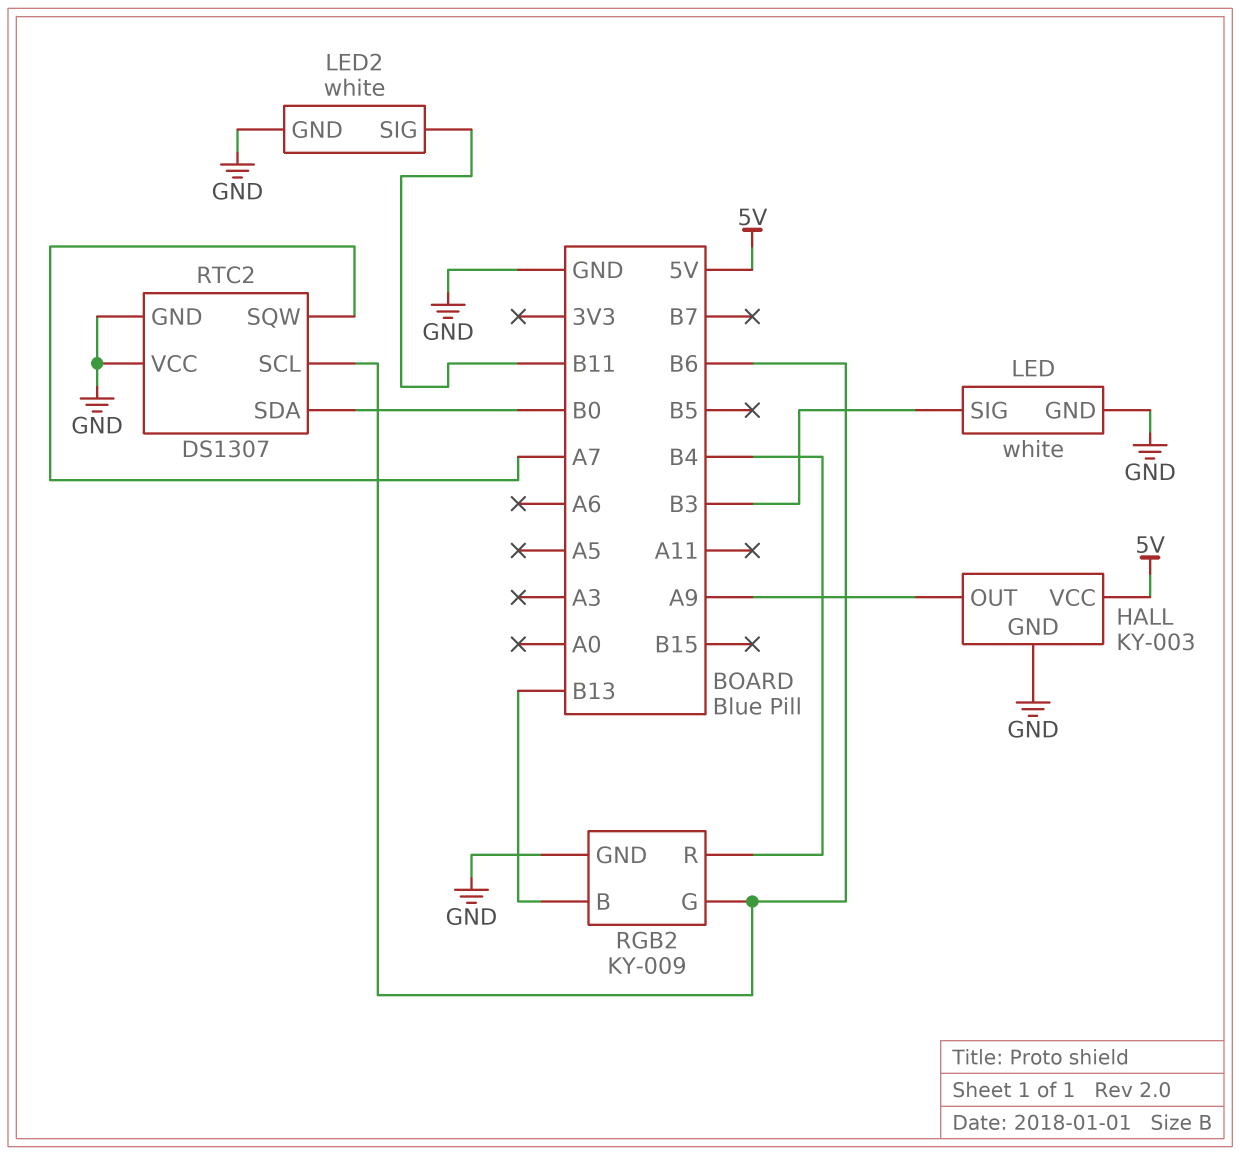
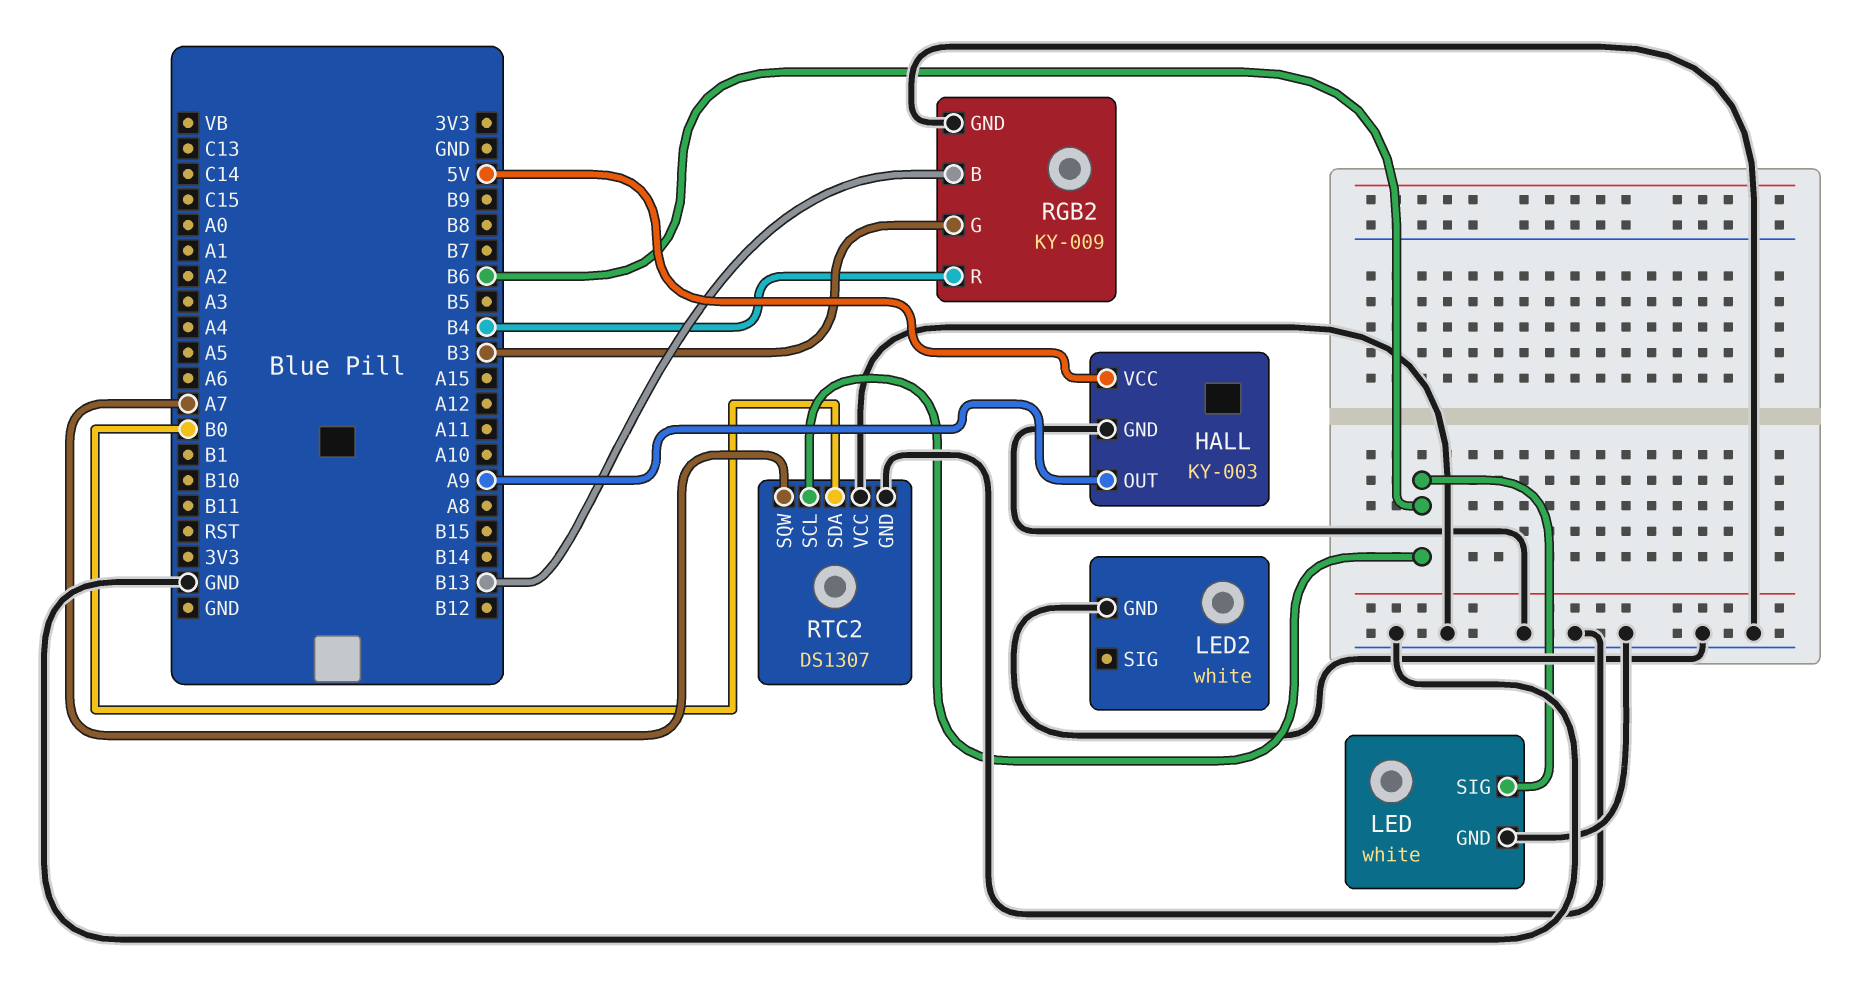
LED pin SIG: B3 -> B6
LED2 pin SIG: B11 -> none
RGB2 pin G: B6 -> B3

